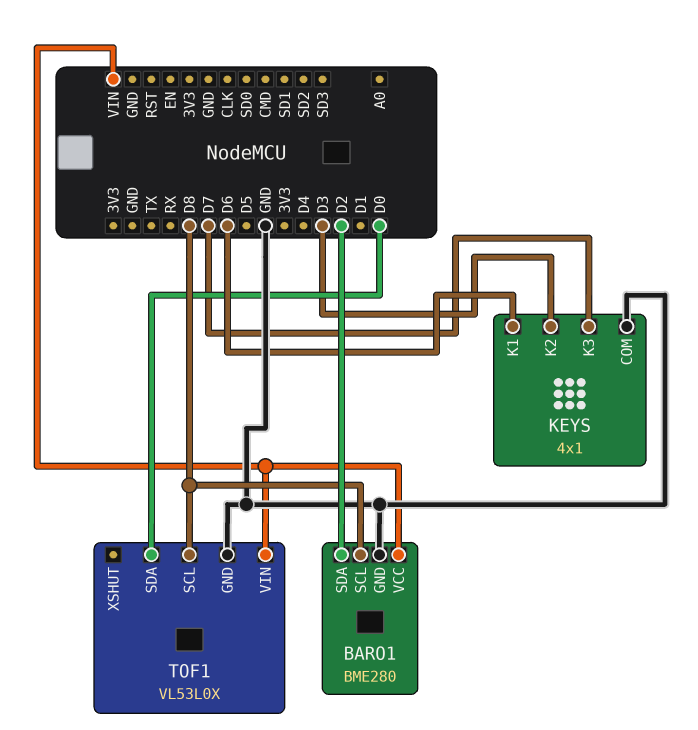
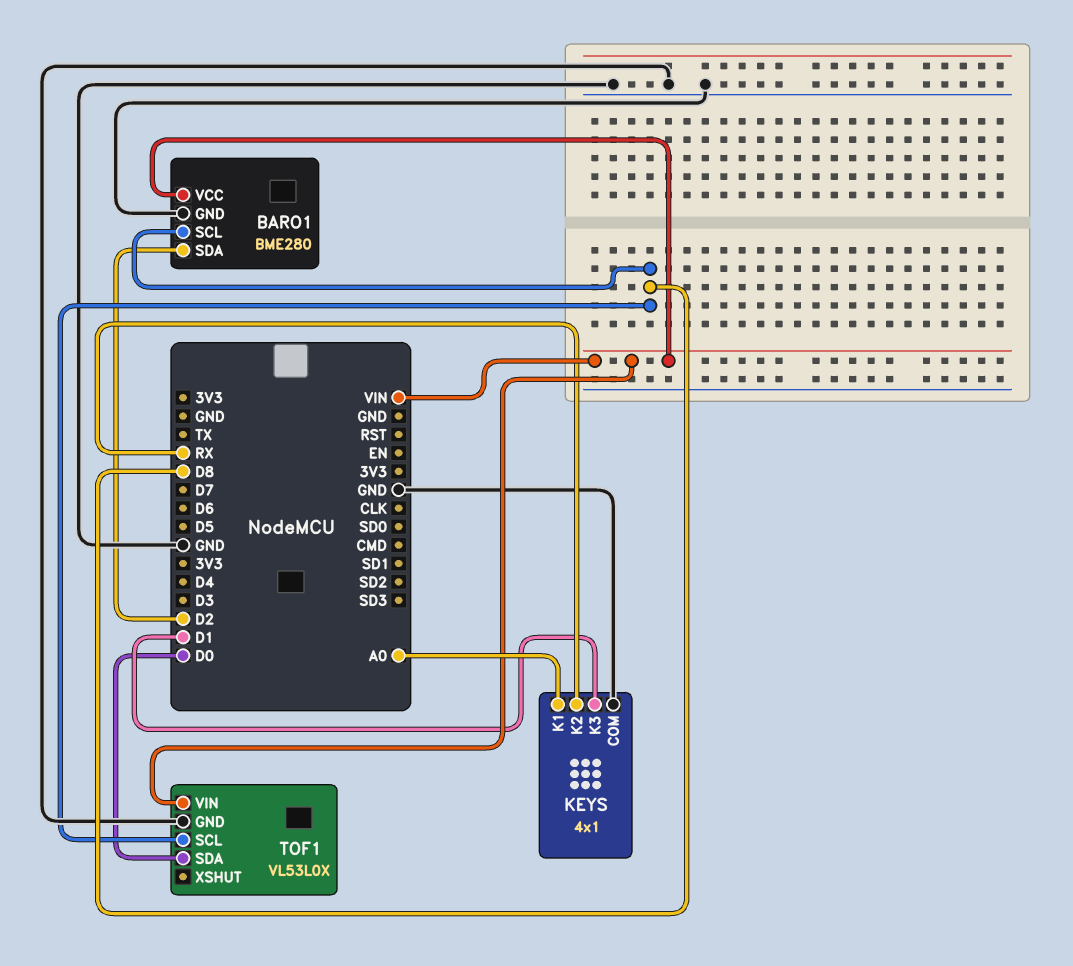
KEYS pin K1: D6 -> A0
KEYS pin K2: D3 -> RX
KEYS pin K3: D7 -> D1

